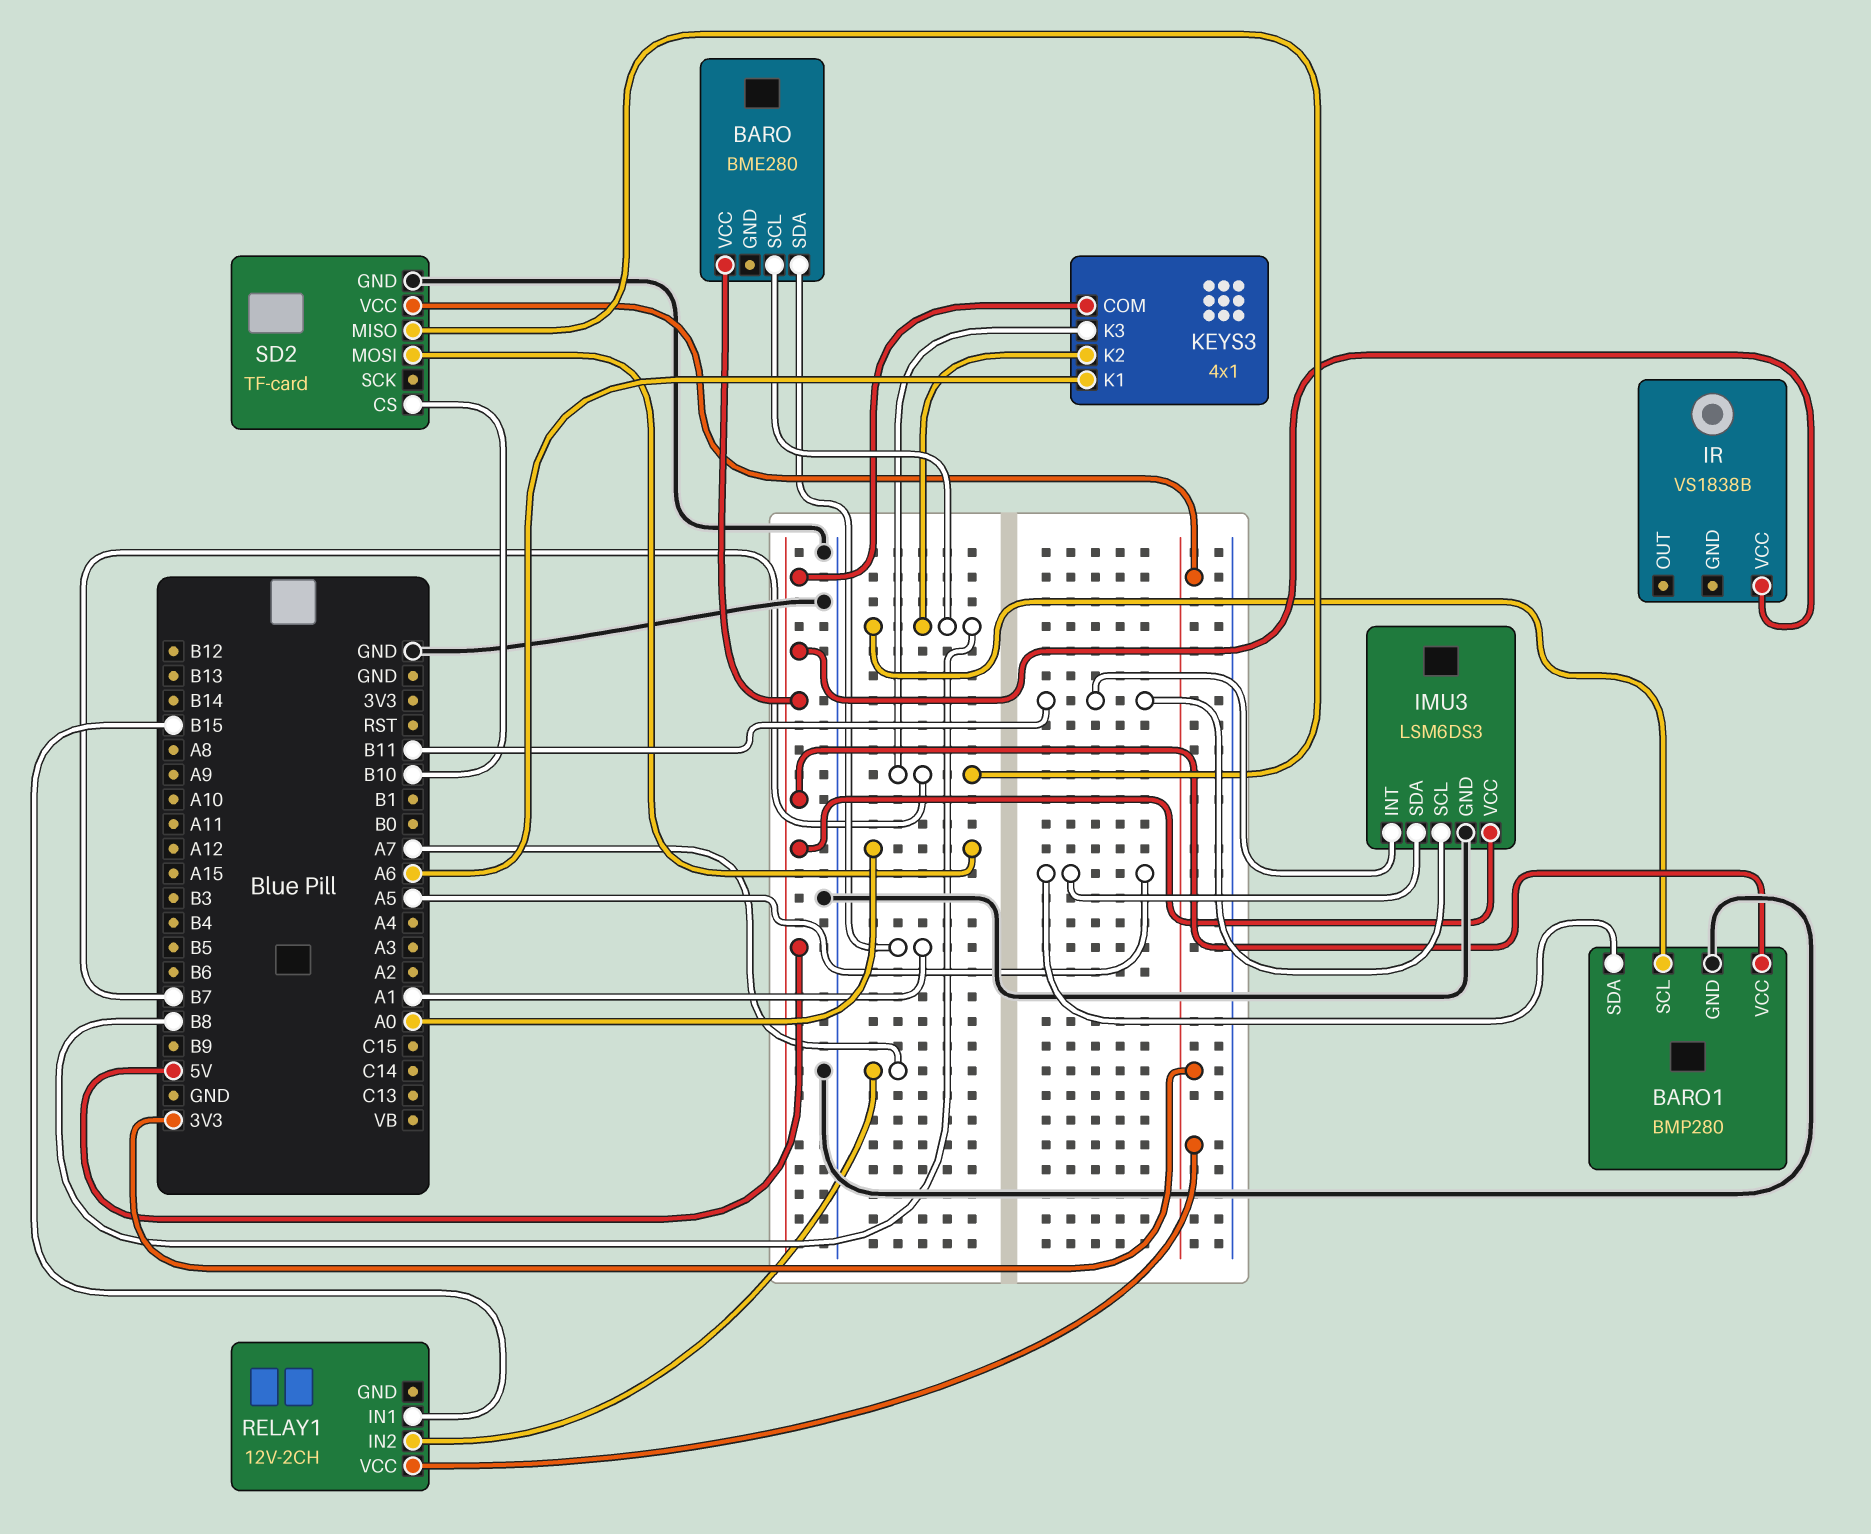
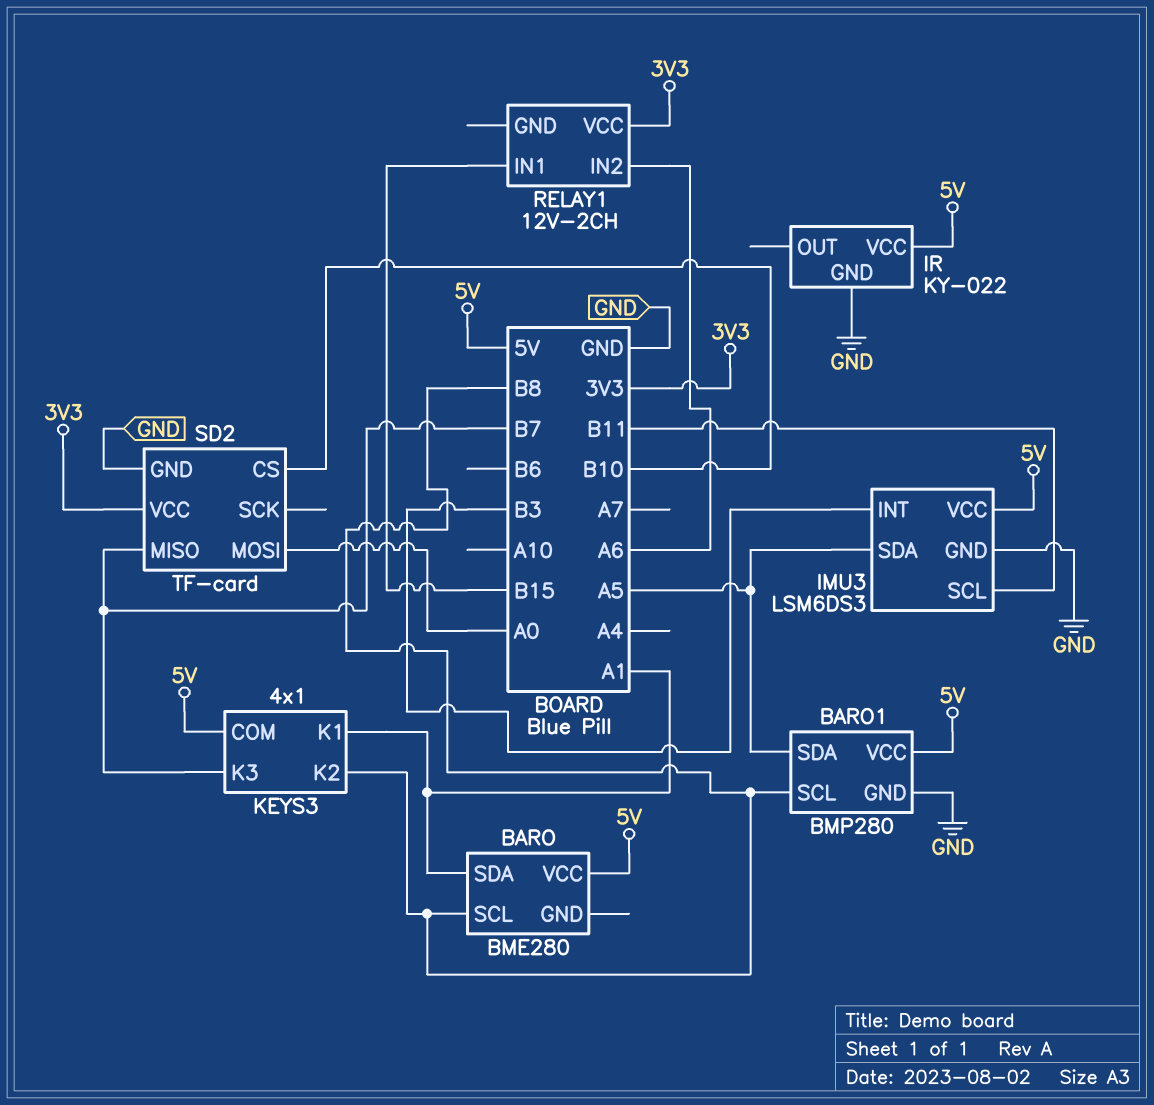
IMU3 pin INT: B11 -> B3
IR: VS1838B -> KY-022
IR pin GND: none -> GND
KEYS3 pin K1: A6 -> A1
RELAY1 pin IN2: A7 -> A6

